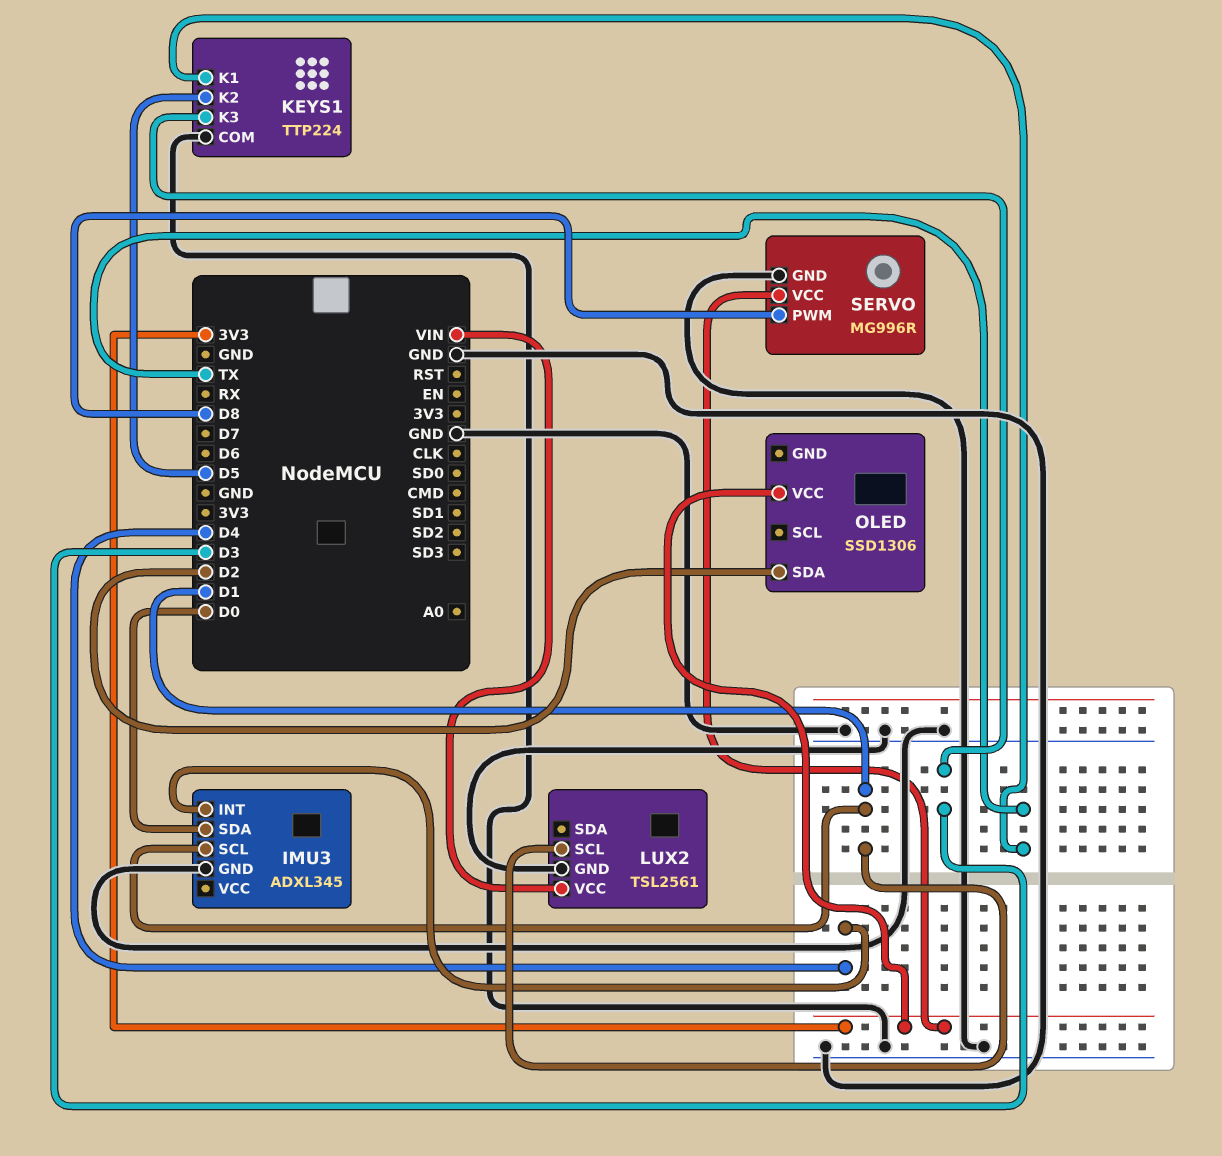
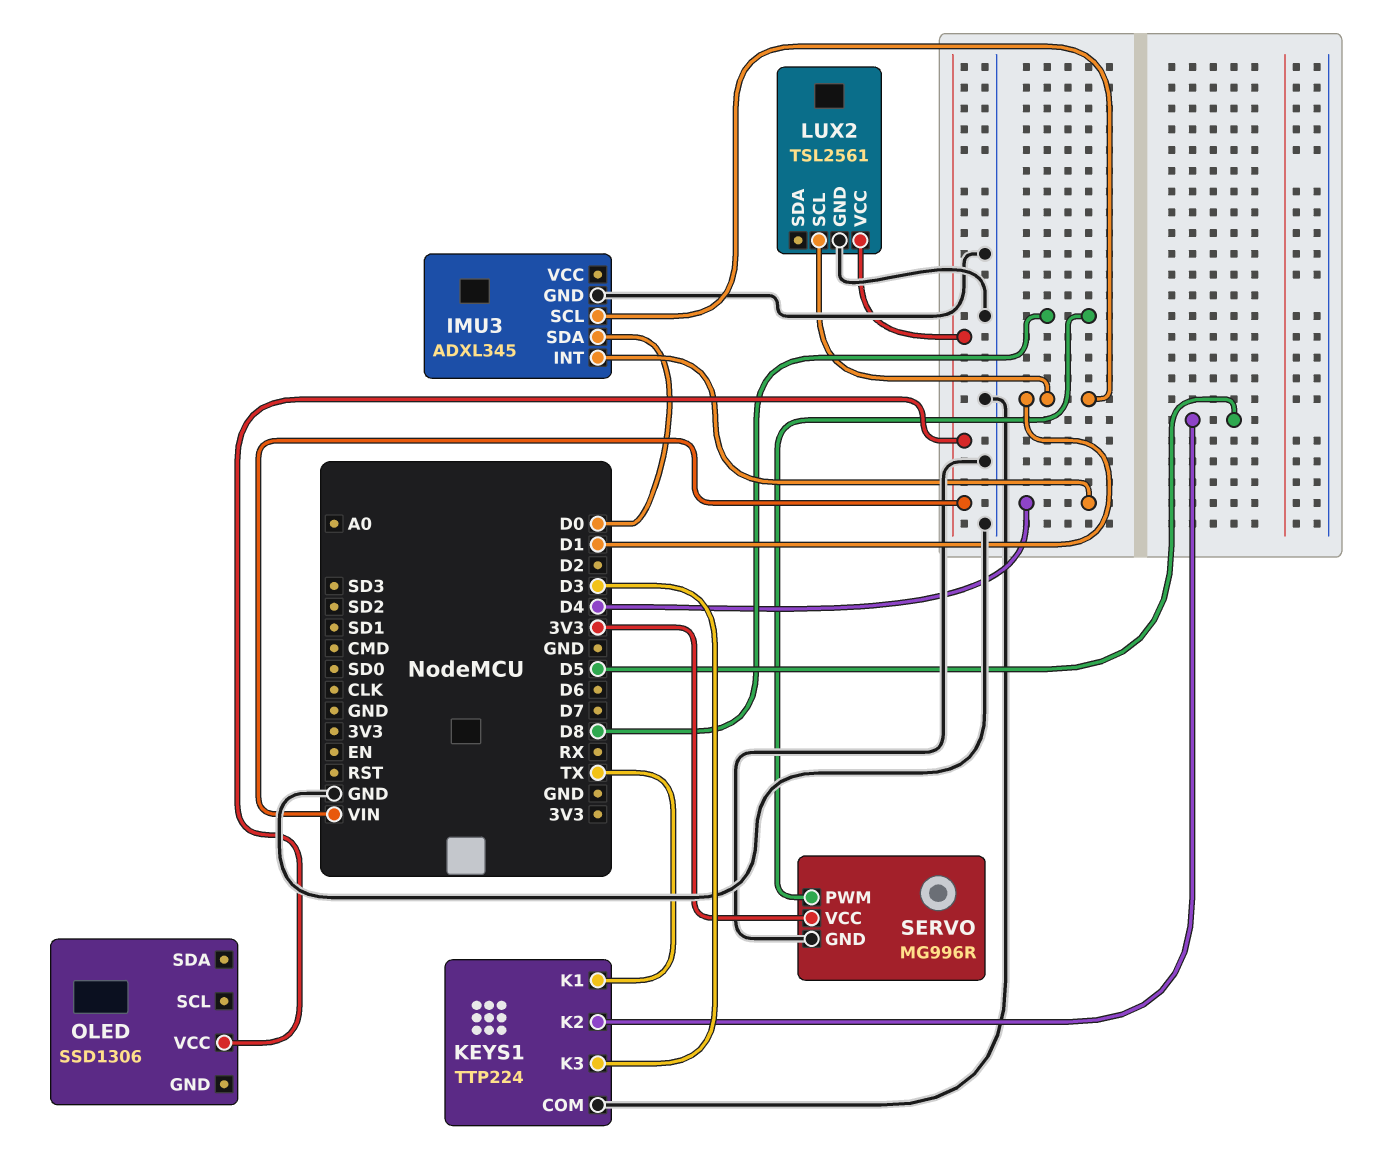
OLED pin SDA: D2 -> none
OLED pin VCC: 3V3 -> VIN

